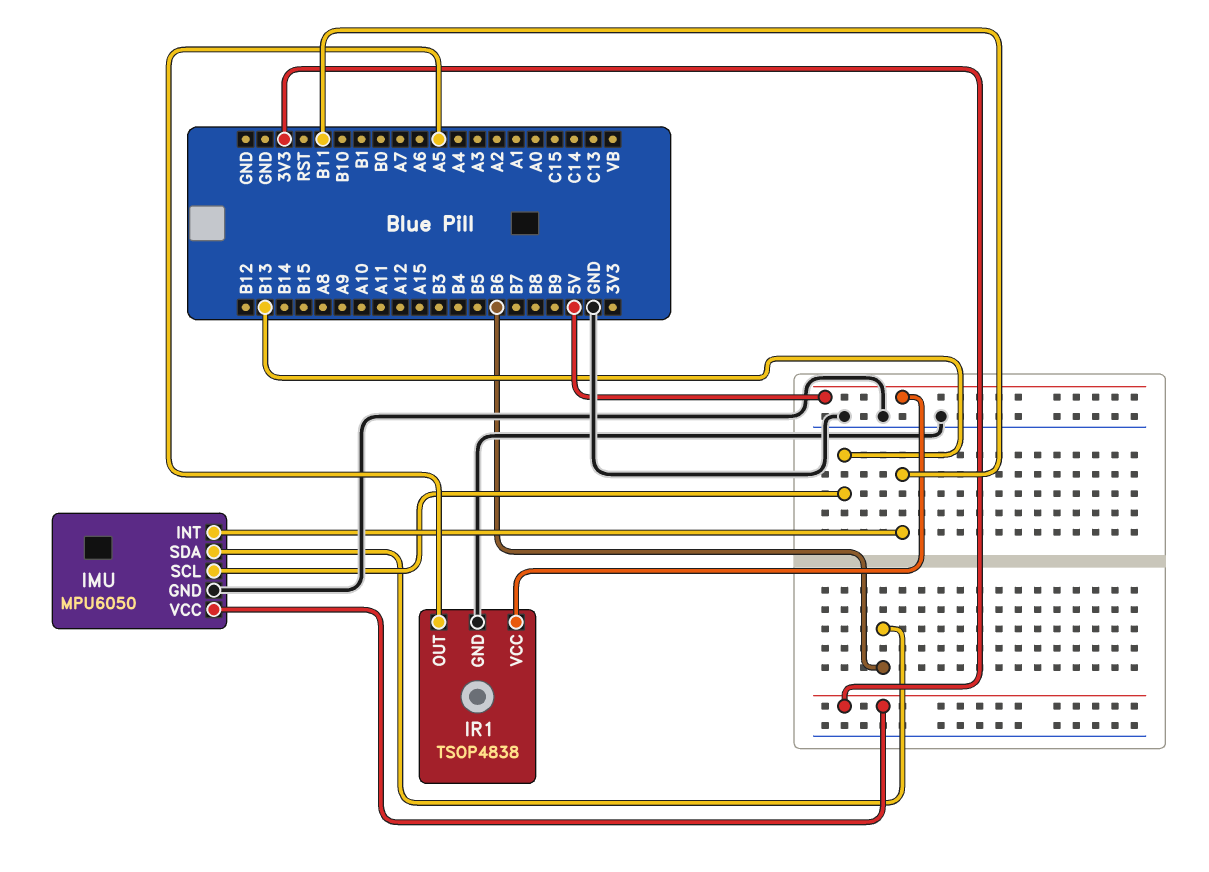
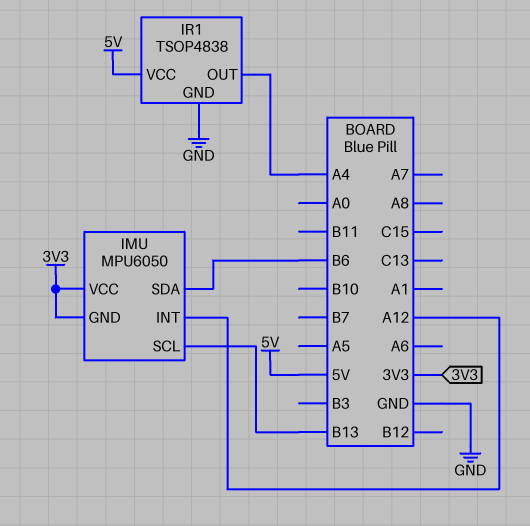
IMU pin GND: GND -> 3V3
IMU pin INT: B11 -> A12
IR1 pin OUT: A5 -> A4

